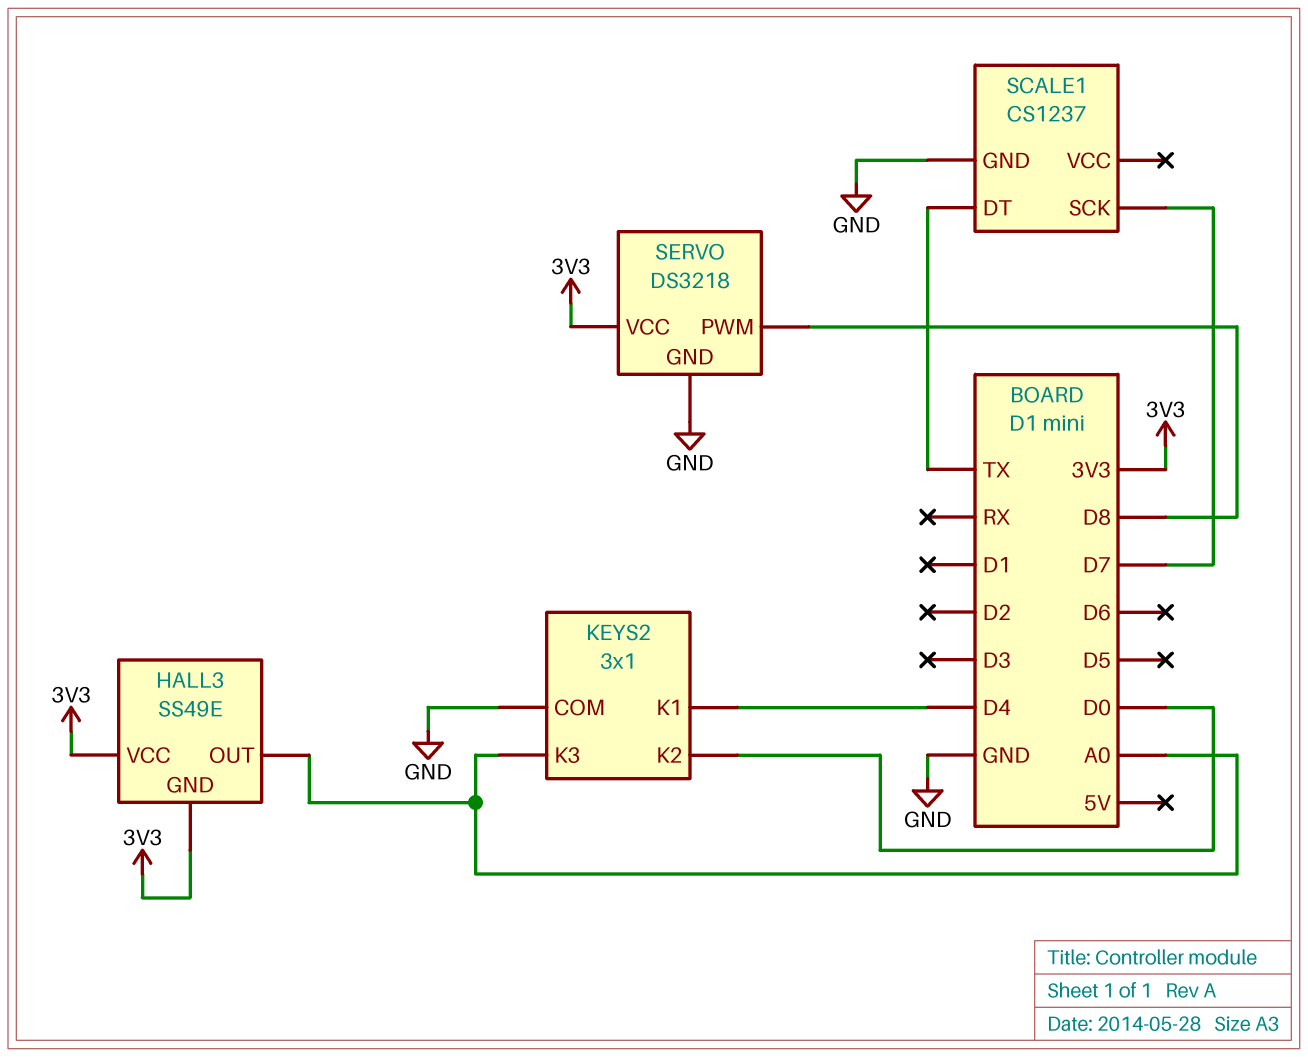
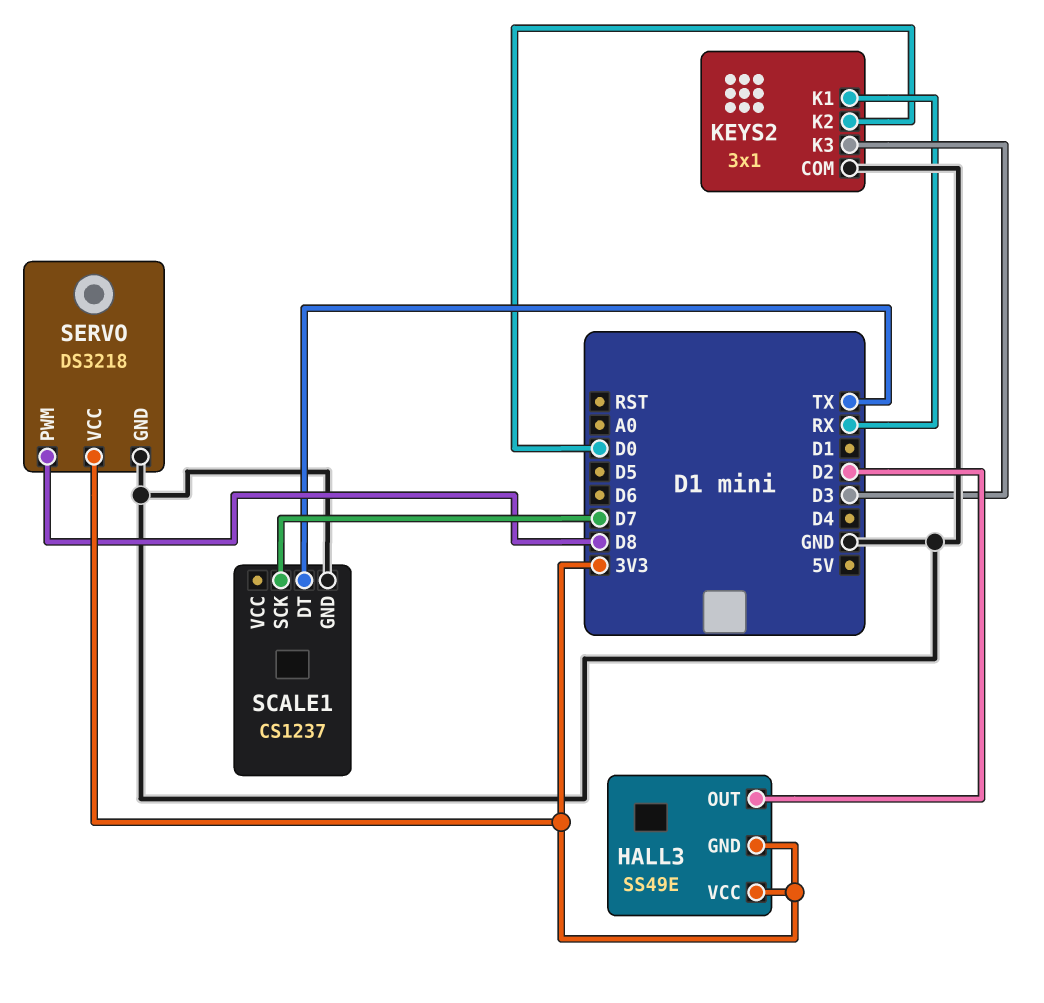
HALL3 pin OUT: A0 -> D2
KEYS2 pin K1: D4 -> RX
KEYS2 pin K3: A0 -> D3

